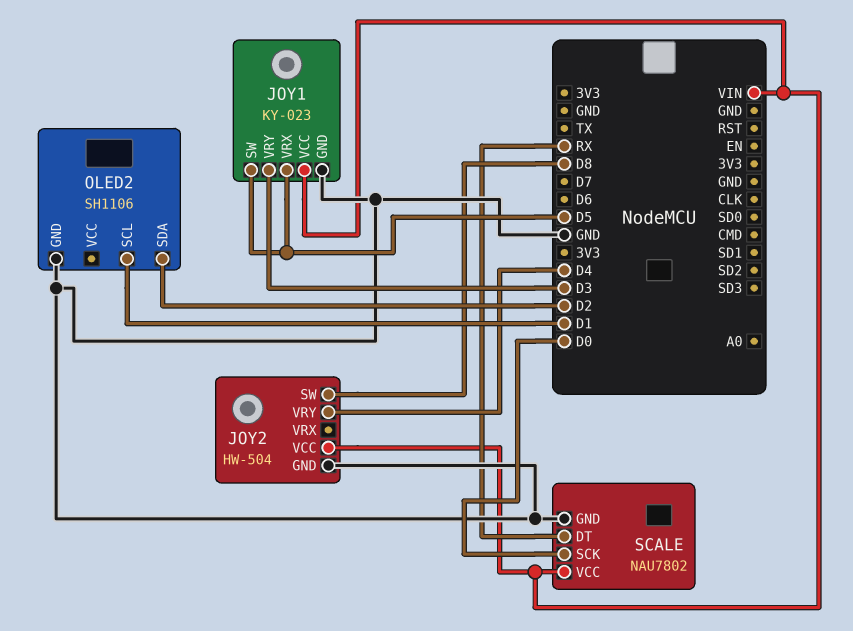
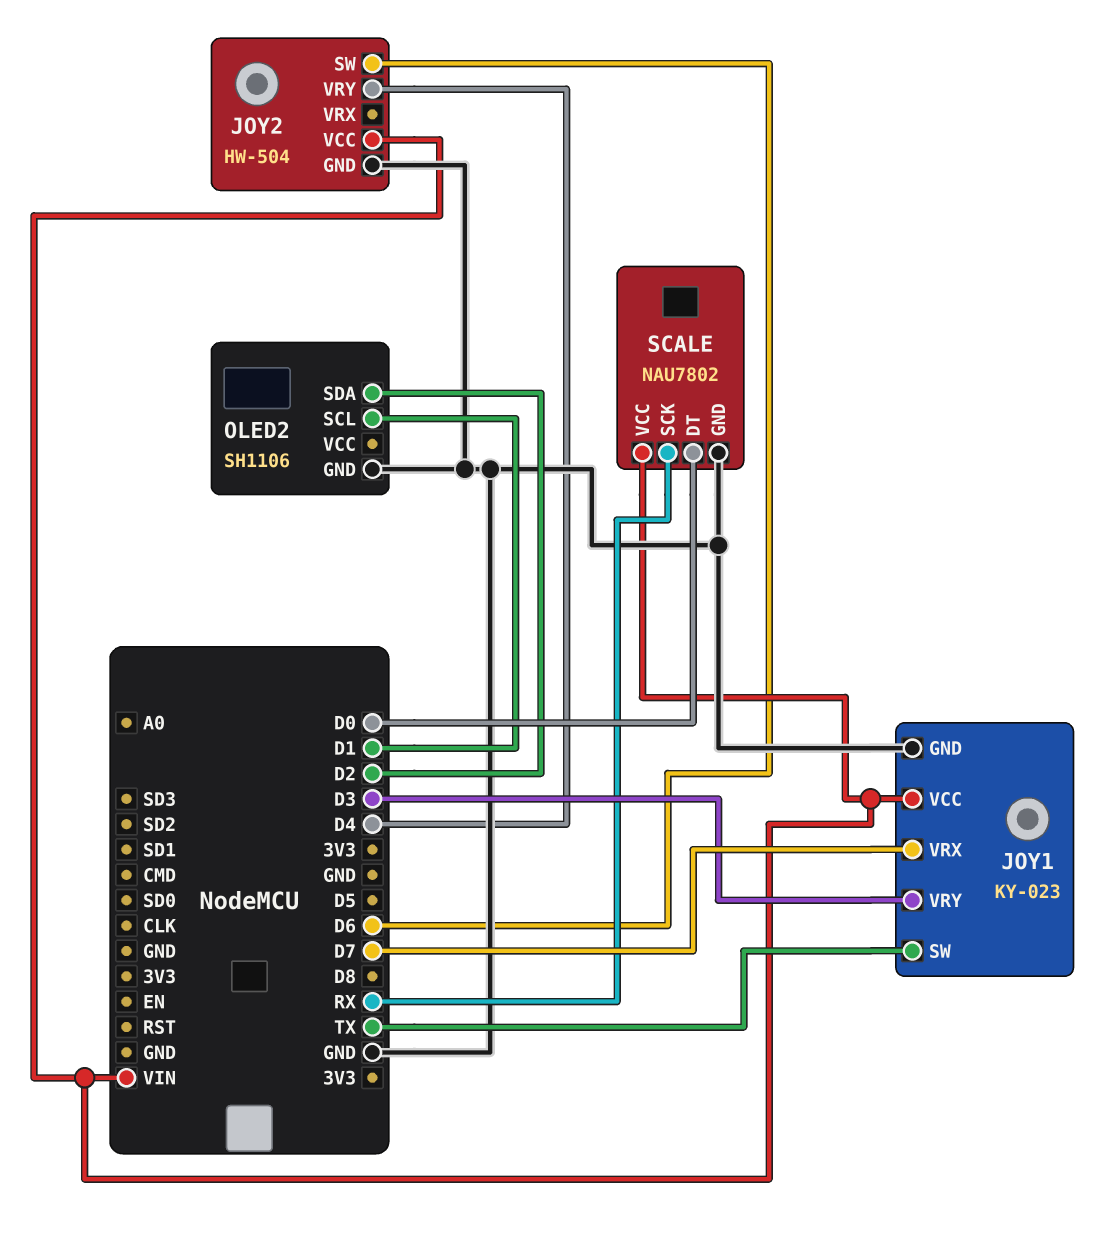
JOY1 pin SW: D5 -> TX
JOY1 pin VRX: D5 -> D7
JOY2 pin SW: D8 -> D6
SCALE pin DT: RX -> D0
SCALE pin SCK: D0 -> RX

